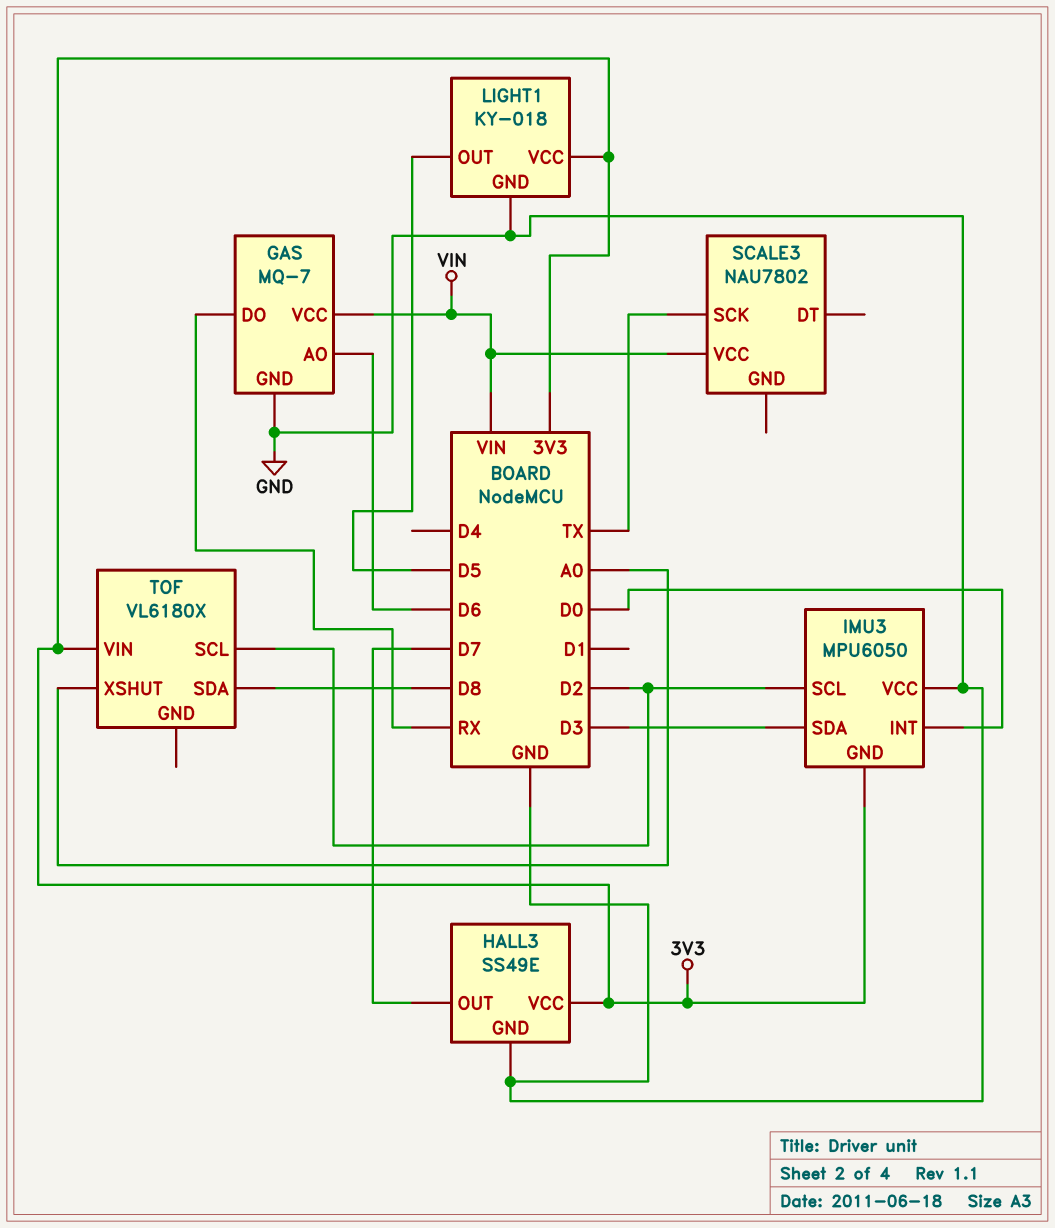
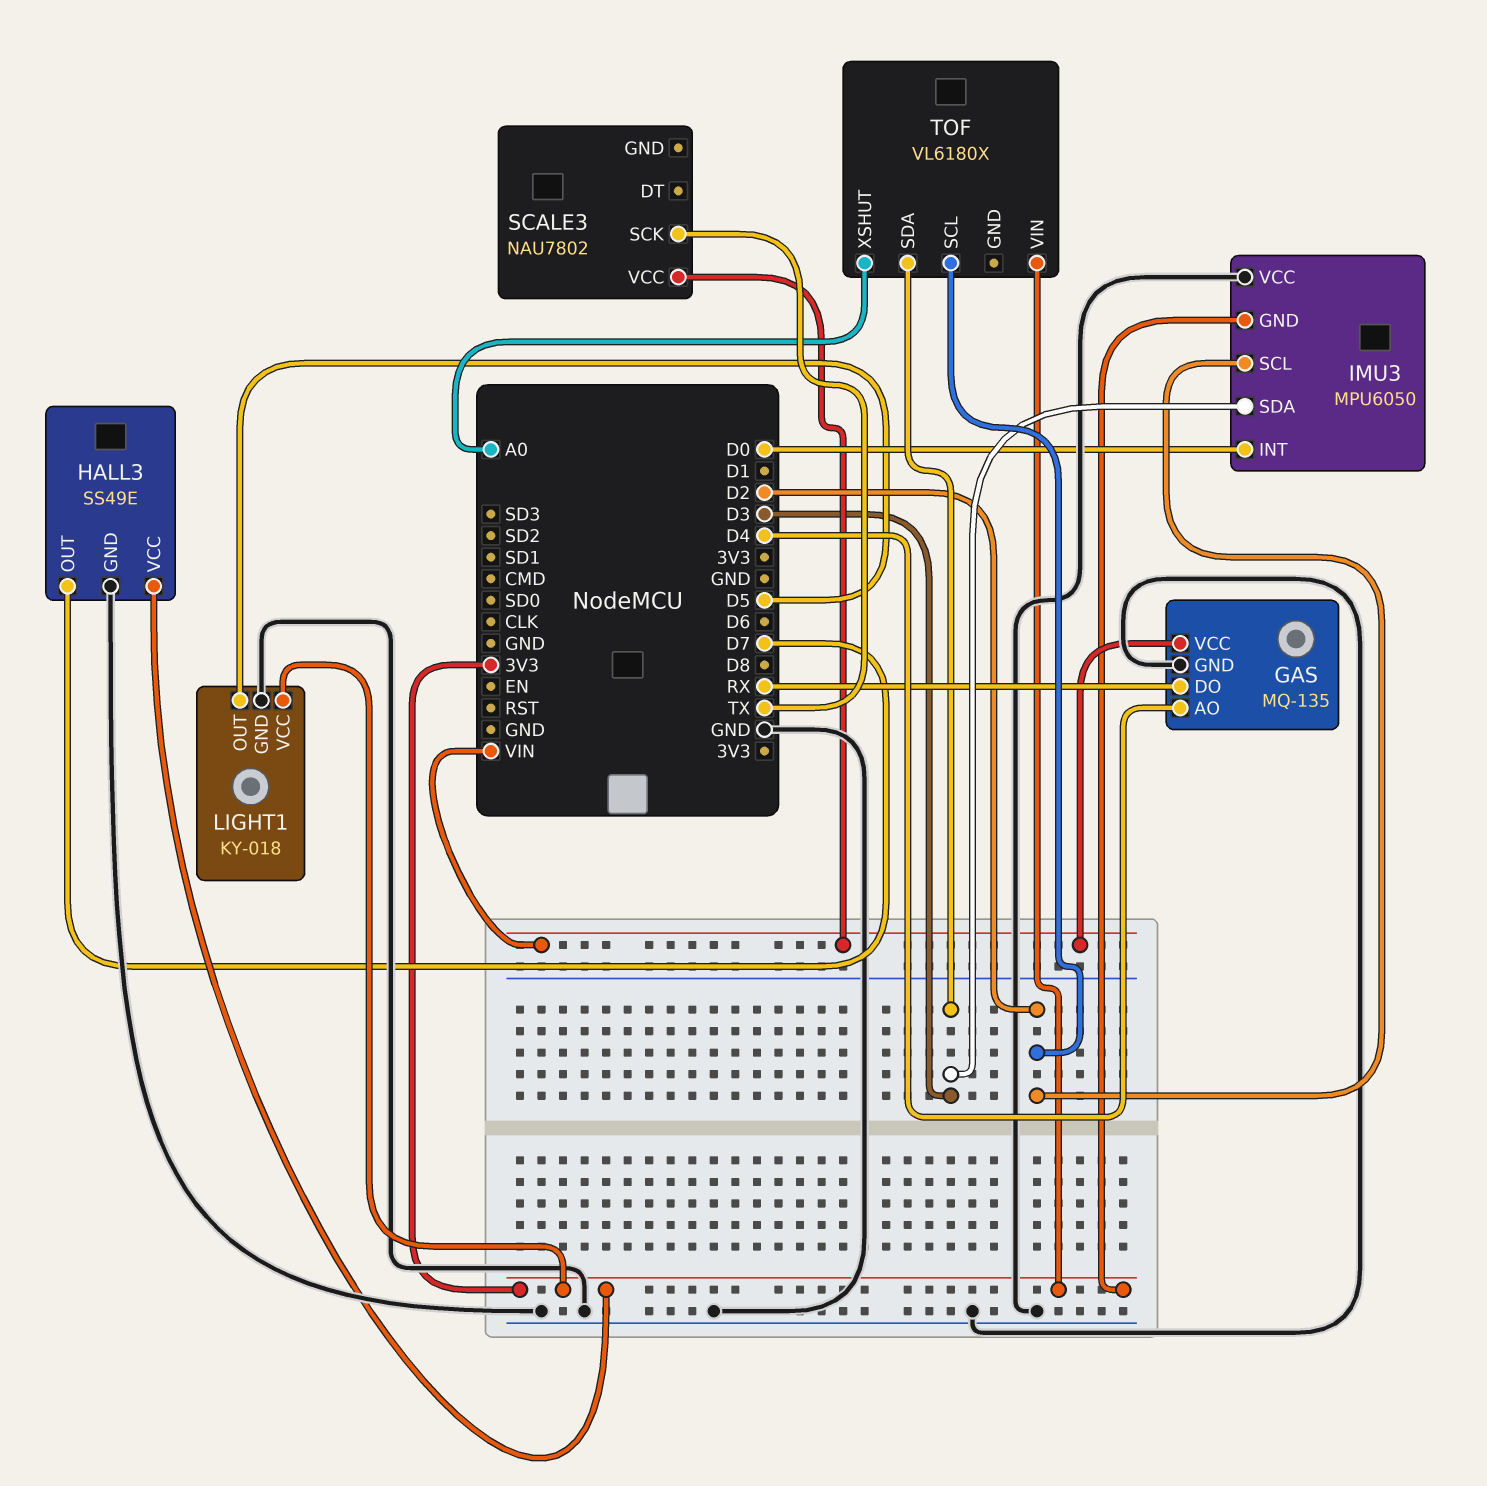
GAS: MQ-7 -> MQ-135
GAS pin AO: D6 -> D4
TOF pin SDA: D8 -> D3

